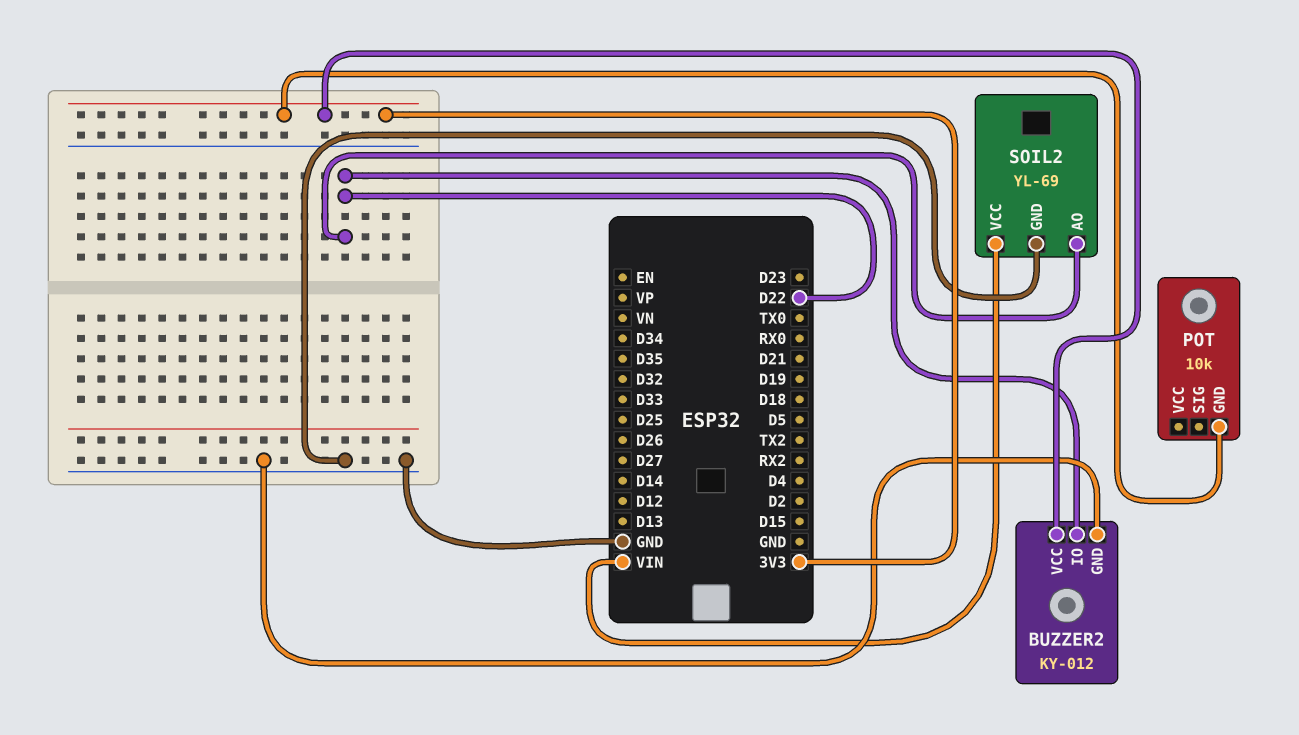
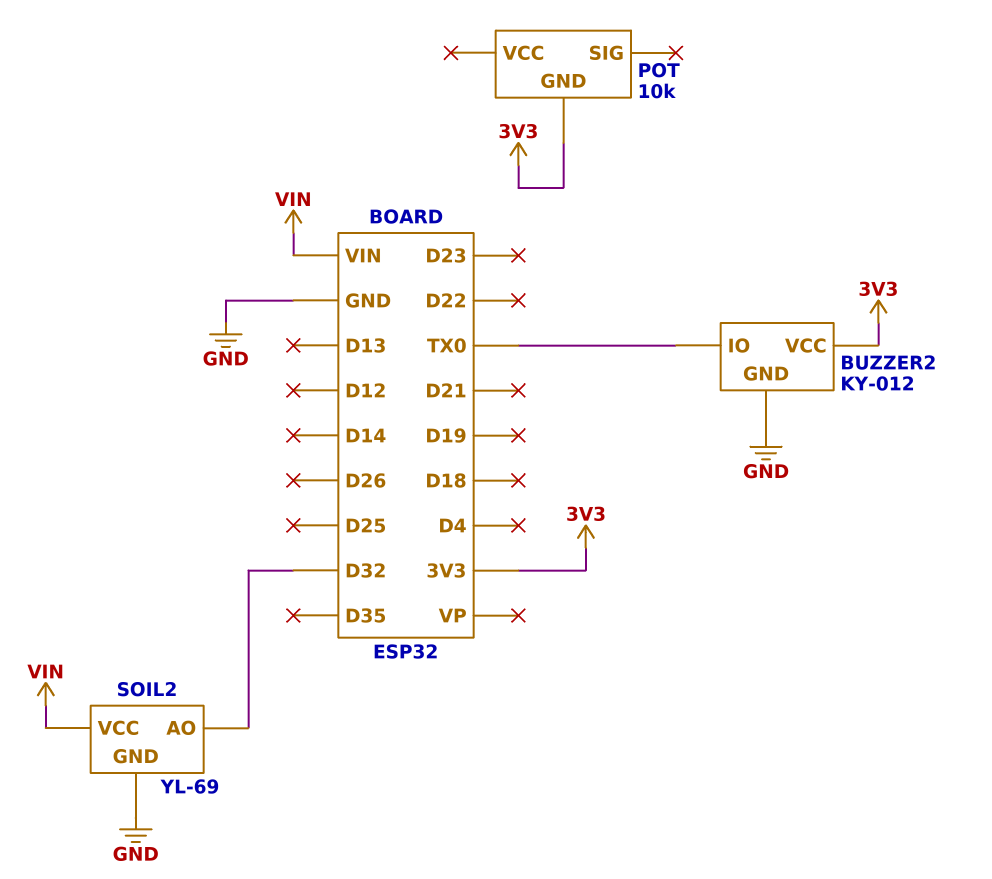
BUZZER2 pin IO: D22 -> TX0
SOIL2 pin AO: D22 -> D32

